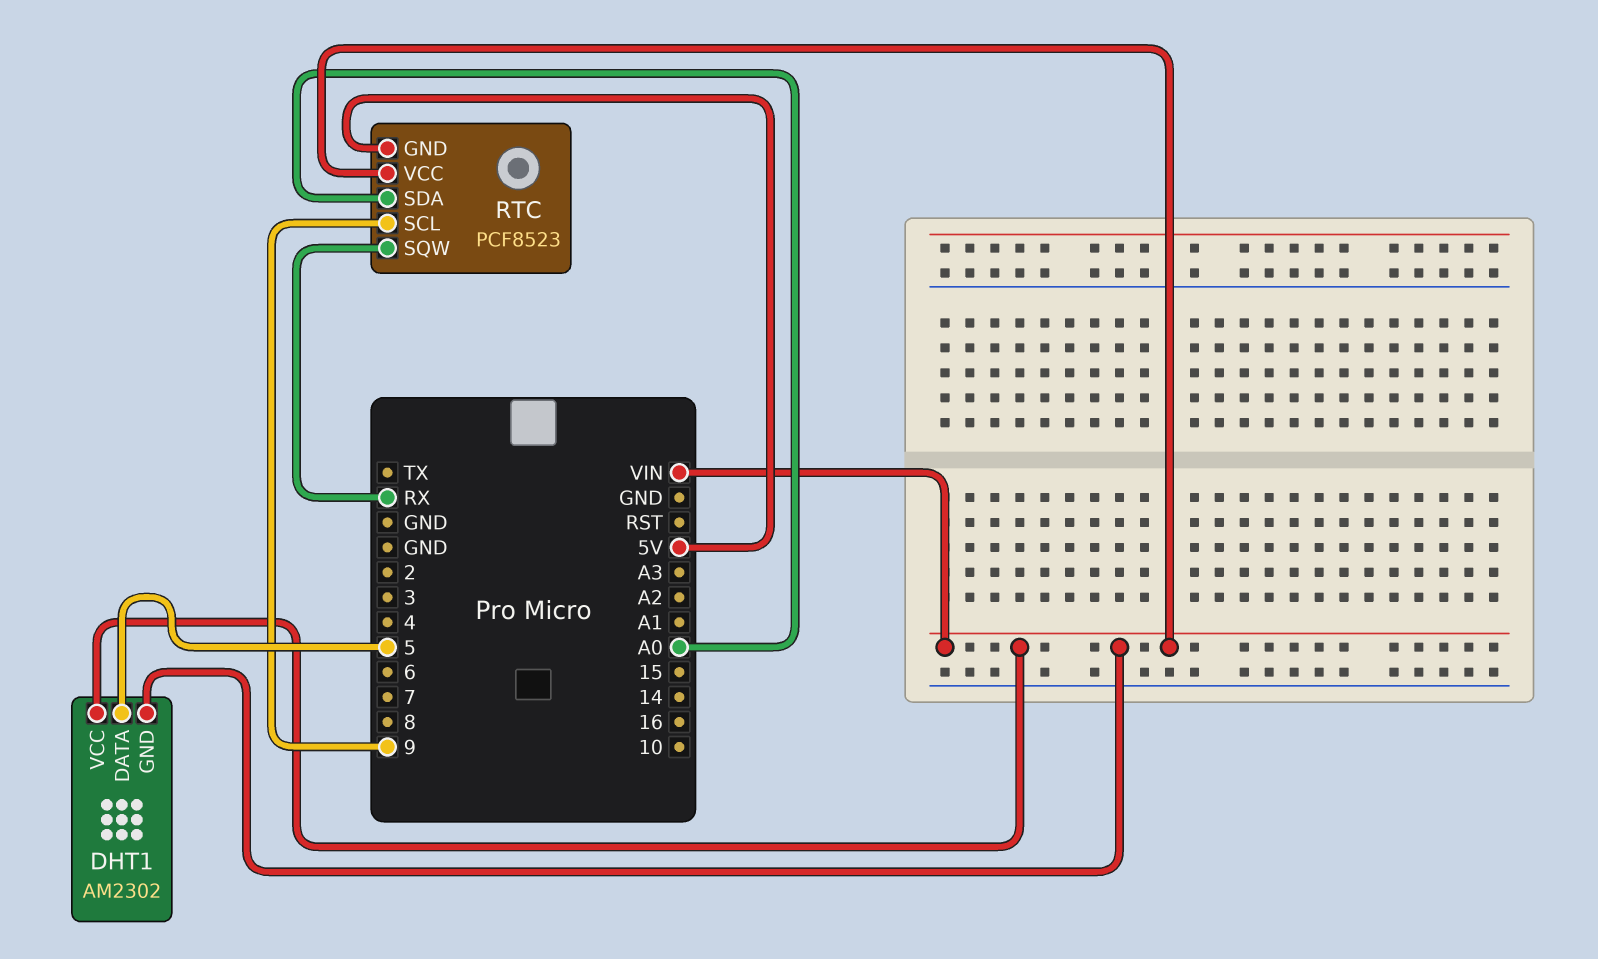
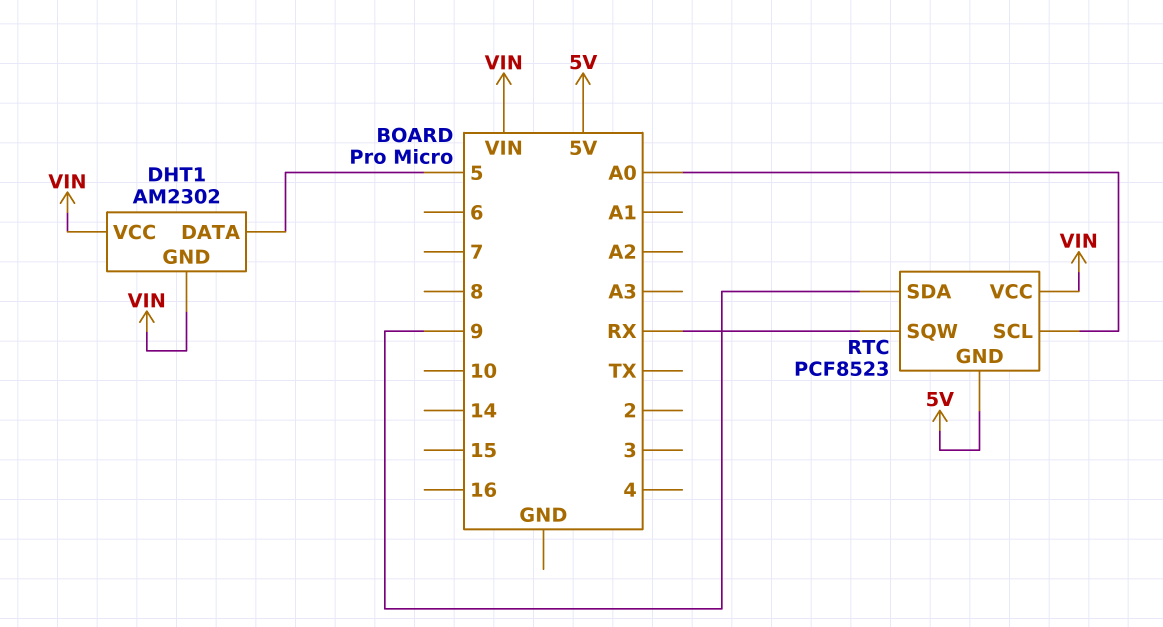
RTC pin SCL: 9 -> A0
RTC pin SDA: A0 -> 9

